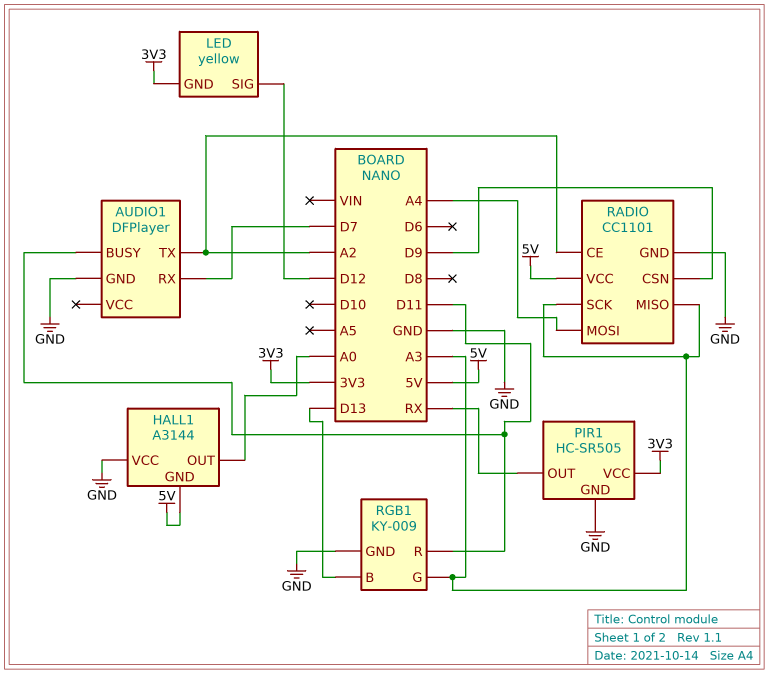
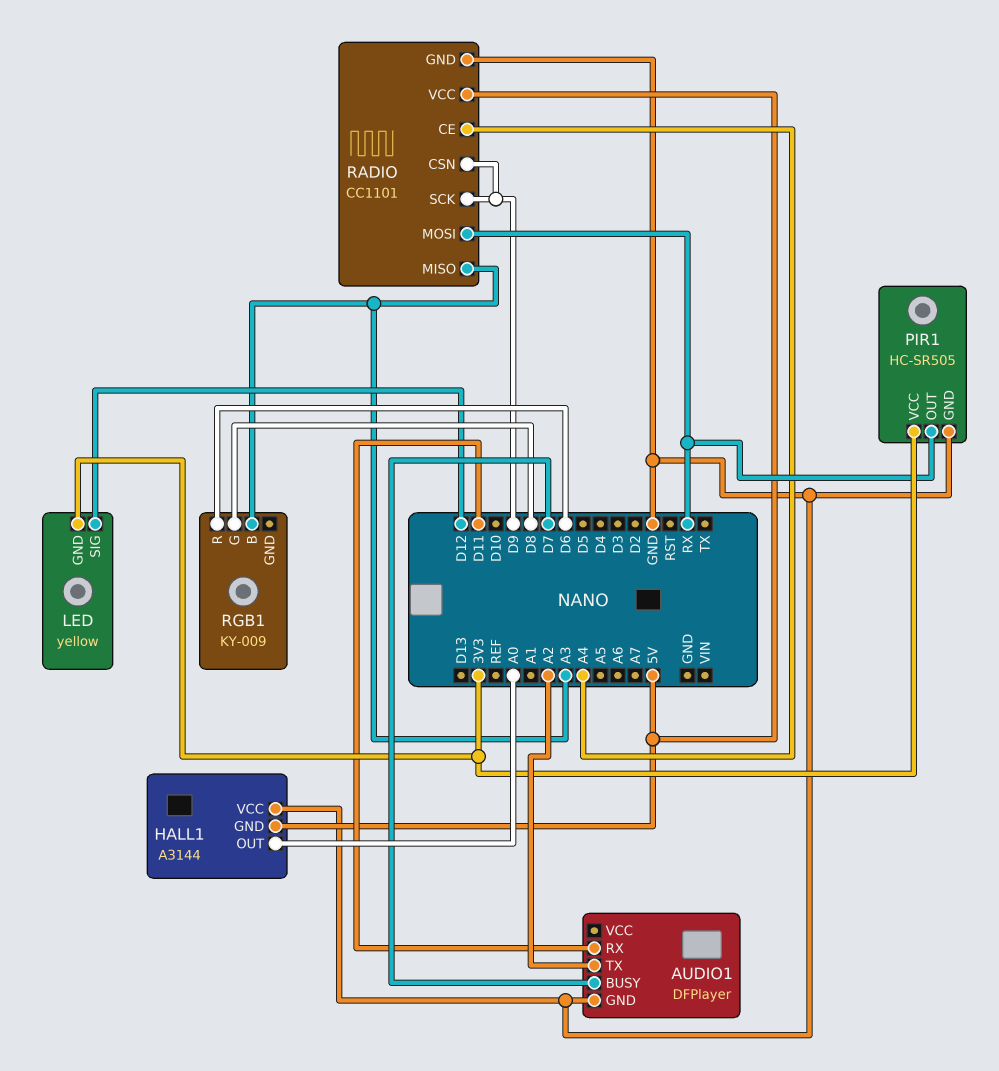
AUDIO1 pin BUSY: D11 -> D7
AUDIO1 pin RX: D7 -> D11
RADIO pin CE: A2 -> A4
RADIO pin MOSI: A4 -> RX
RADIO pin SCK: A3 -> D9
RGB1 pin B: D13 -> A3
RGB1 pin G: A3 -> D8
RGB1 pin GND: GND -> none
RGB1 pin R: D11 -> D6

